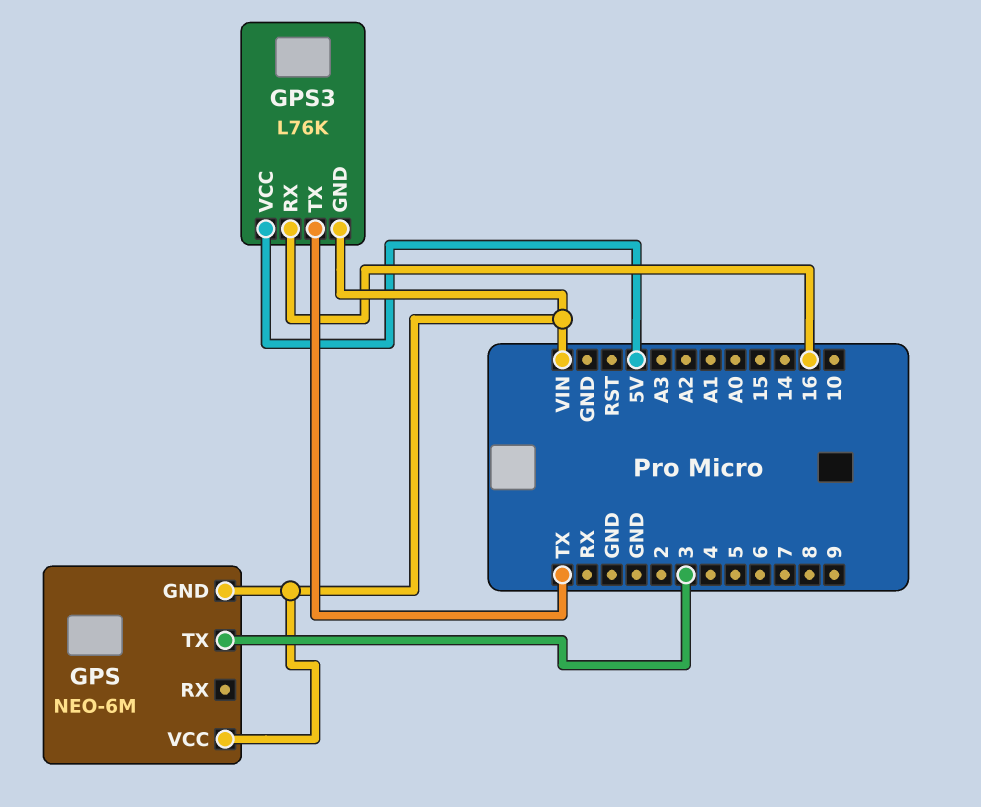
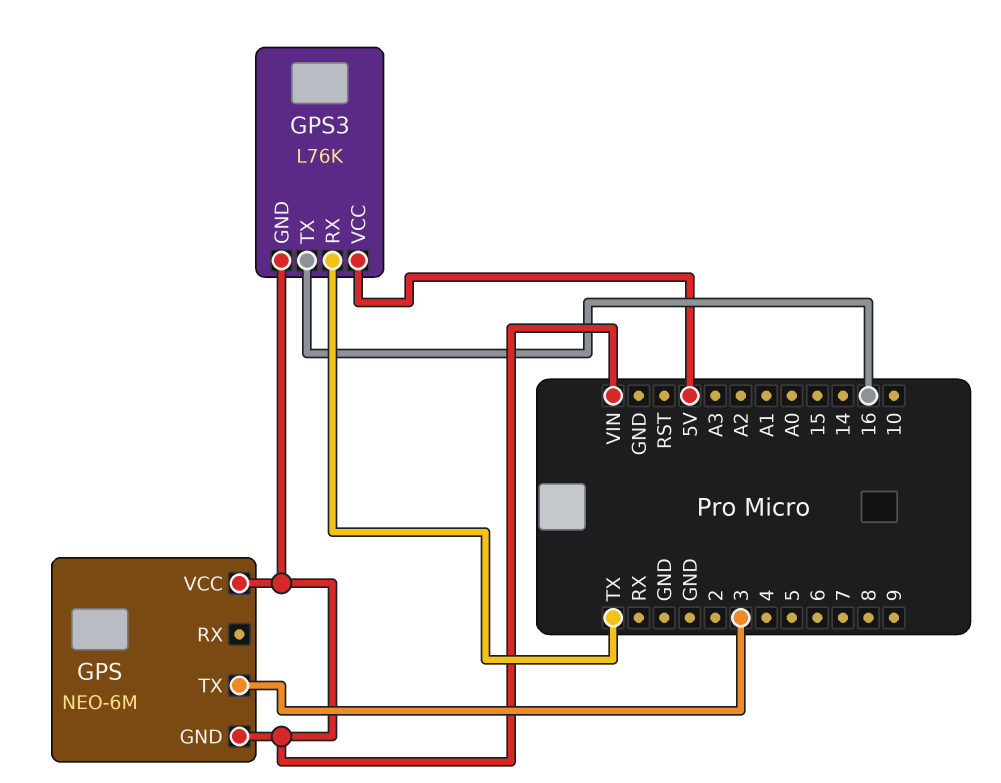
GPS3 pin RX: 16 -> TX
GPS3 pin TX: TX -> 16

